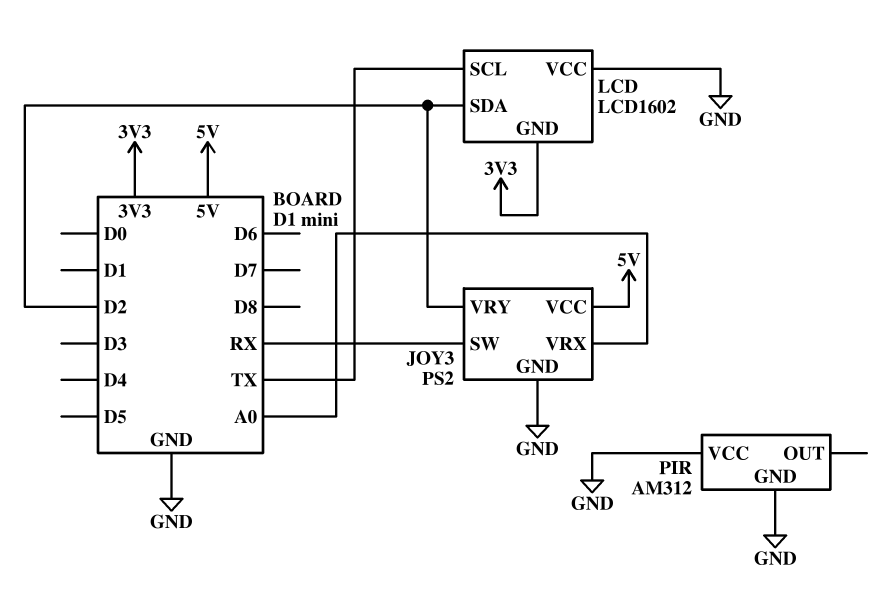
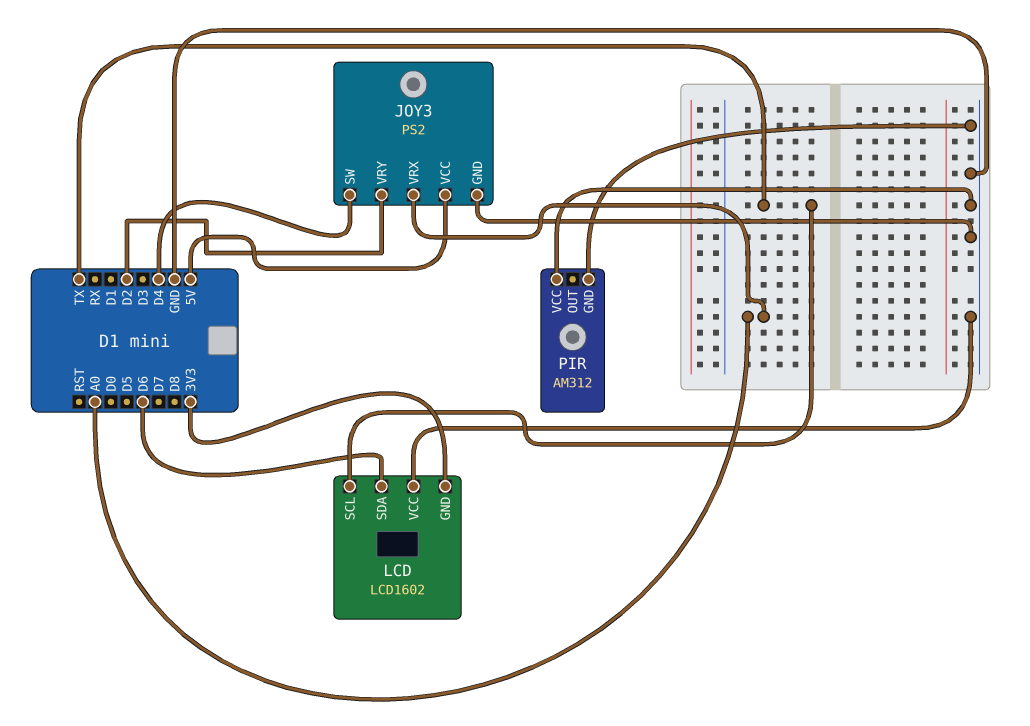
JOY3 pin SW: RX -> D4
LCD pin SDA: D2 -> D6

